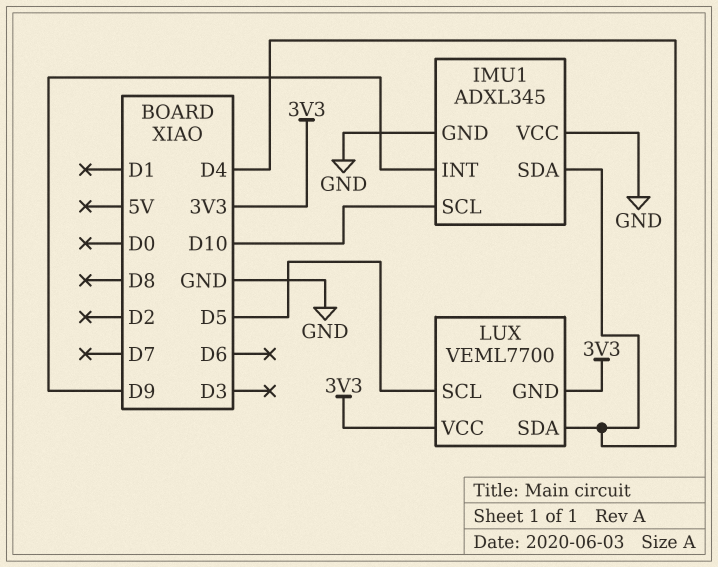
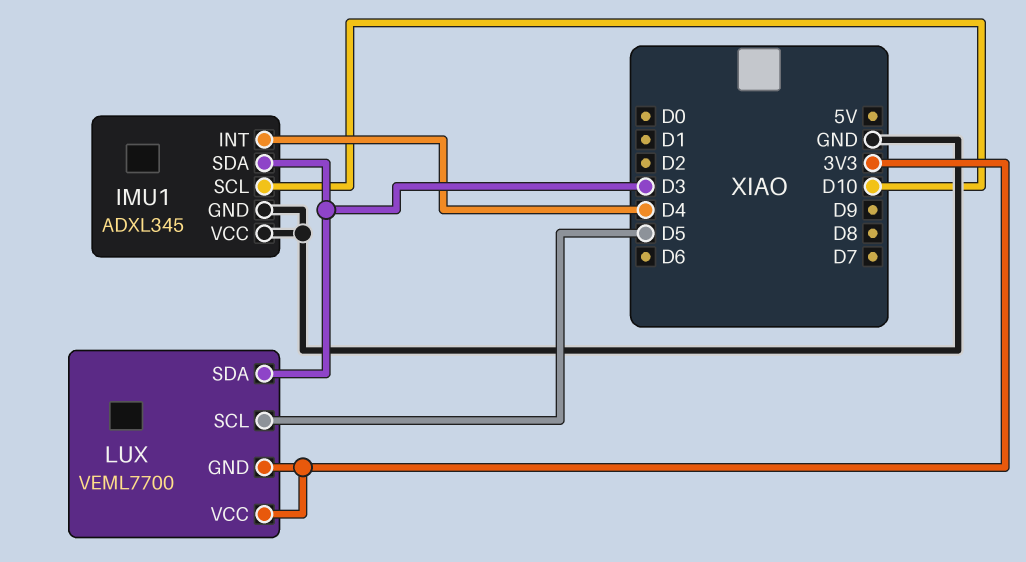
IMU1 pin INT: D9 -> D4
IMU1 pin SDA: D4 -> D3
LUX pin SDA: D4 -> D3

